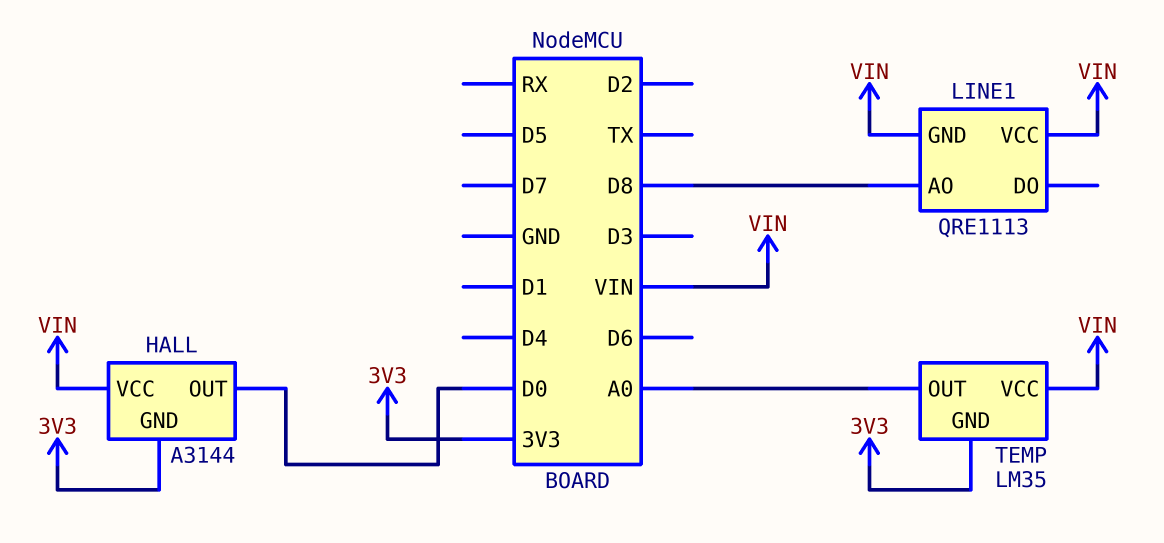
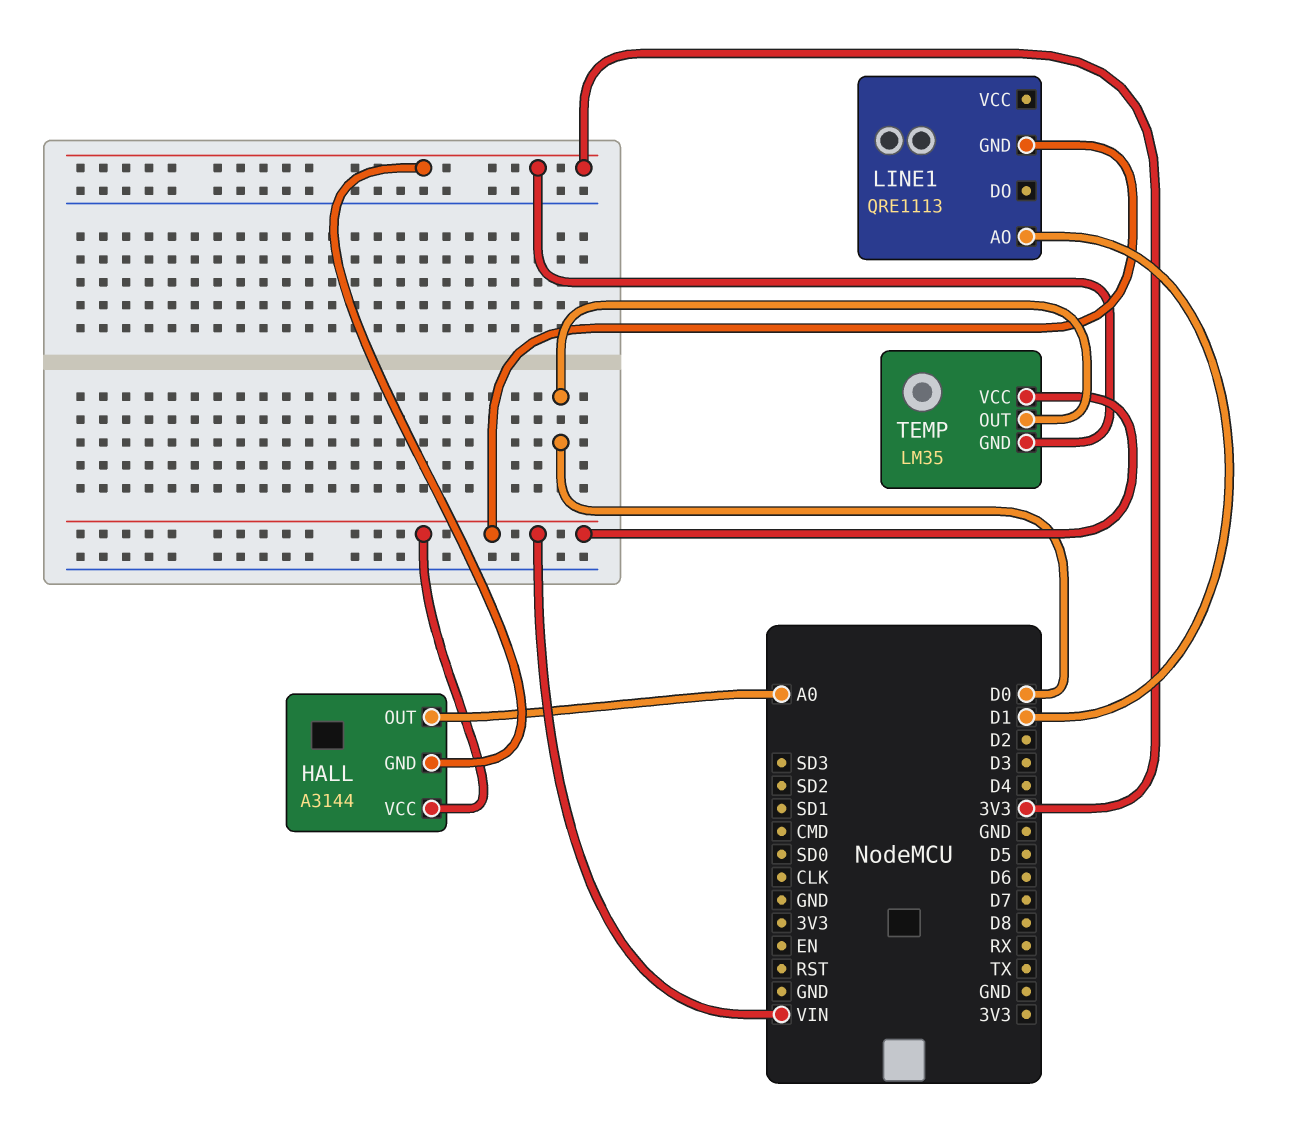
HALL pin OUT: D0 -> A0
LINE1 pin AO: D8 -> D1
LINE1 pin VCC: VIN -> none
TEMP pin OUT: A0 -> D0

